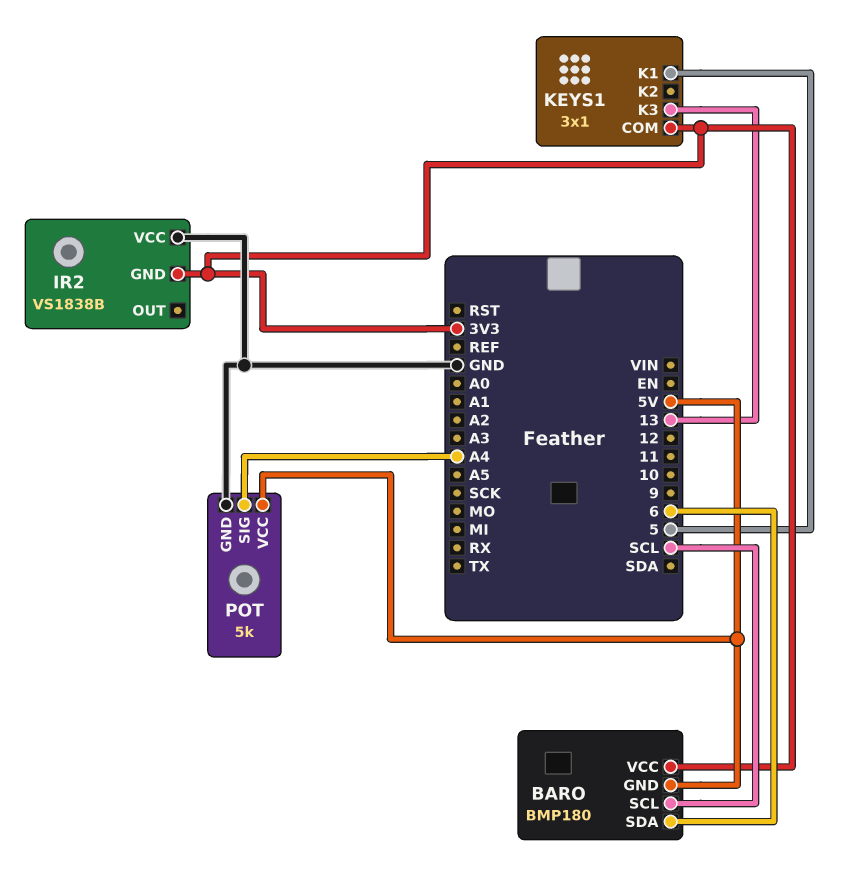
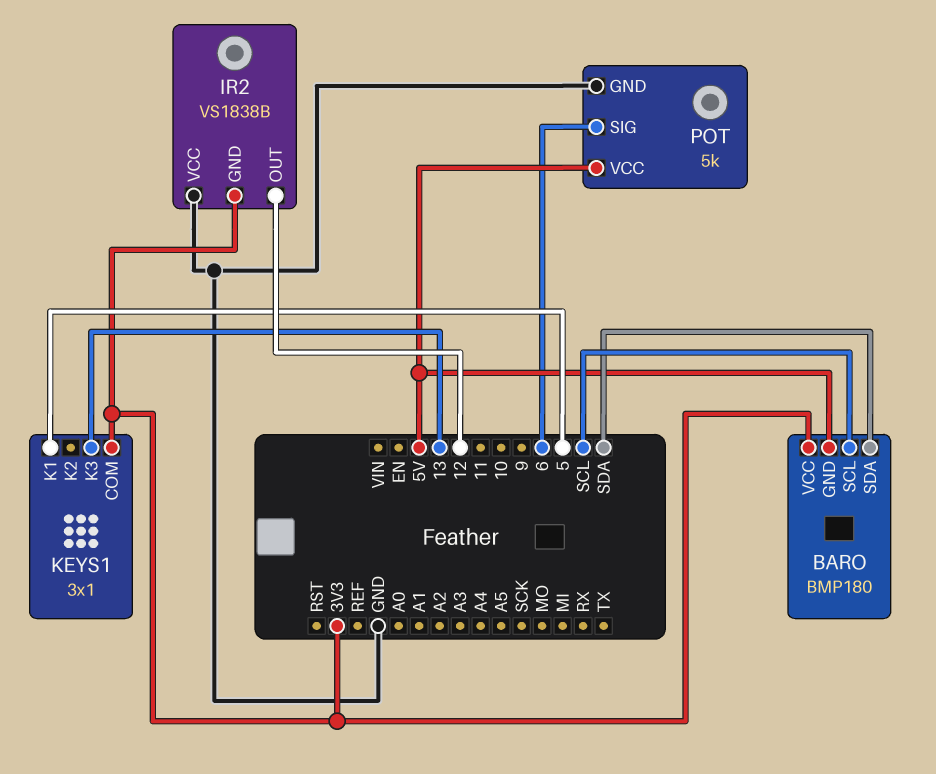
BARO pin SDA: 6 -> SDA
IR2 pin OUT: none -> 12
POT pin SIG: A4 -> 6

